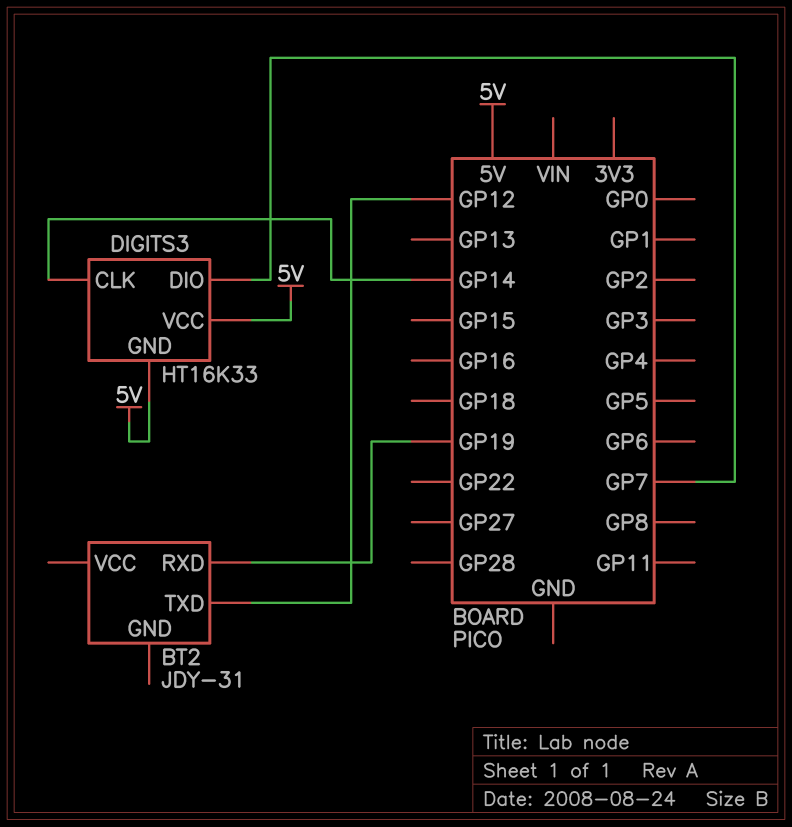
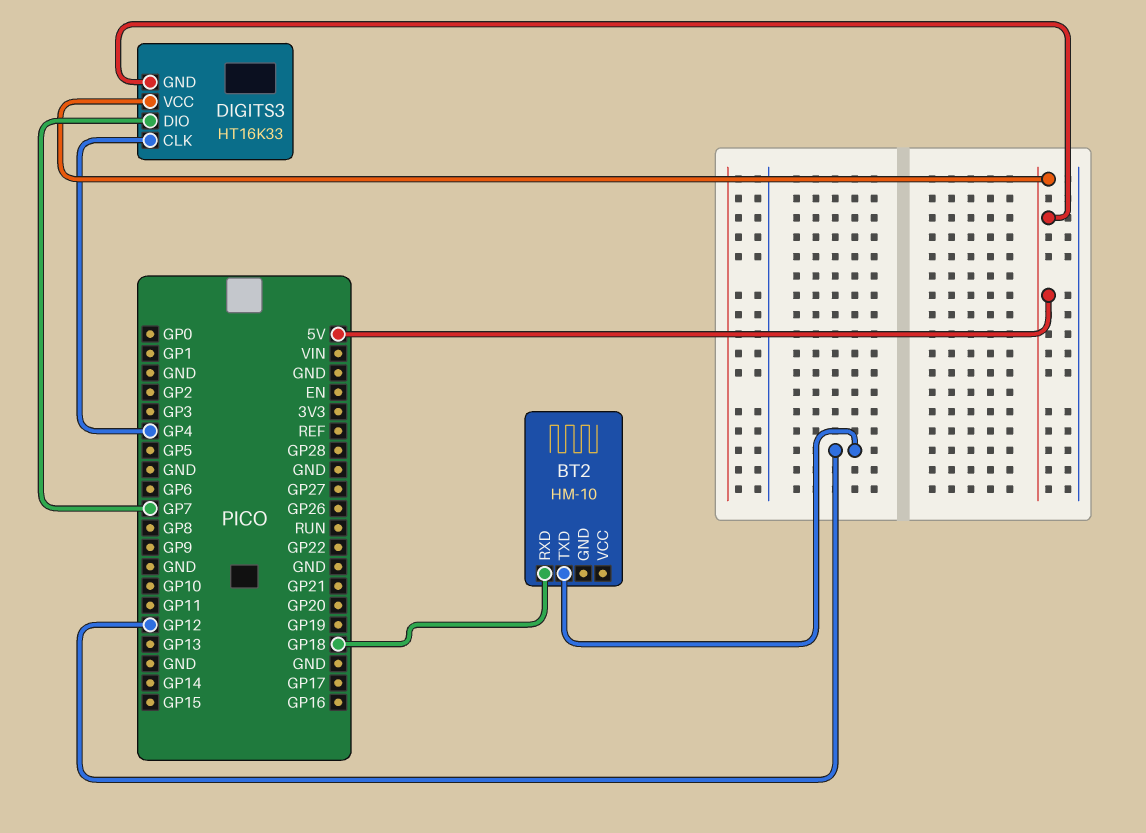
BT2: JDY-31 -> HM-10
BT2 pin RXD: GP19 -> GP18
DIGITS3 pin CLK: GP14 -> GP4

